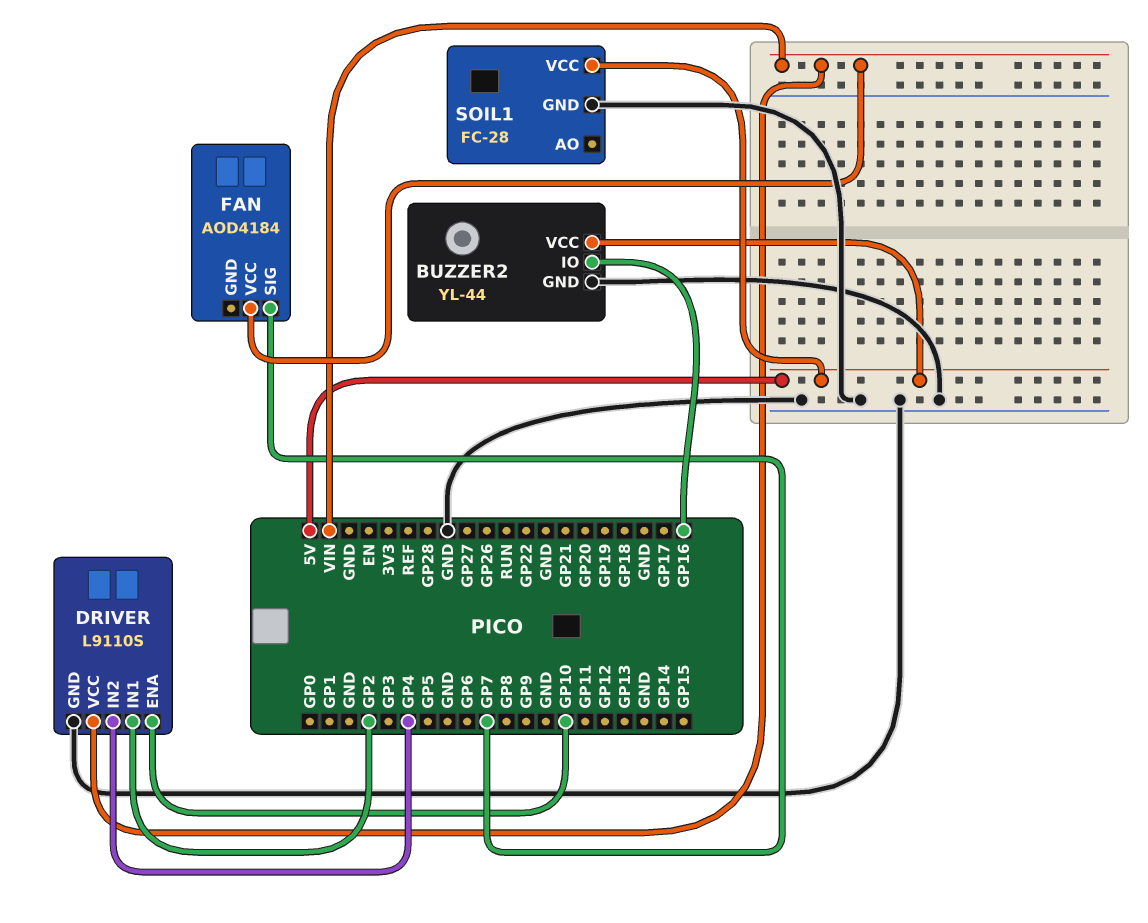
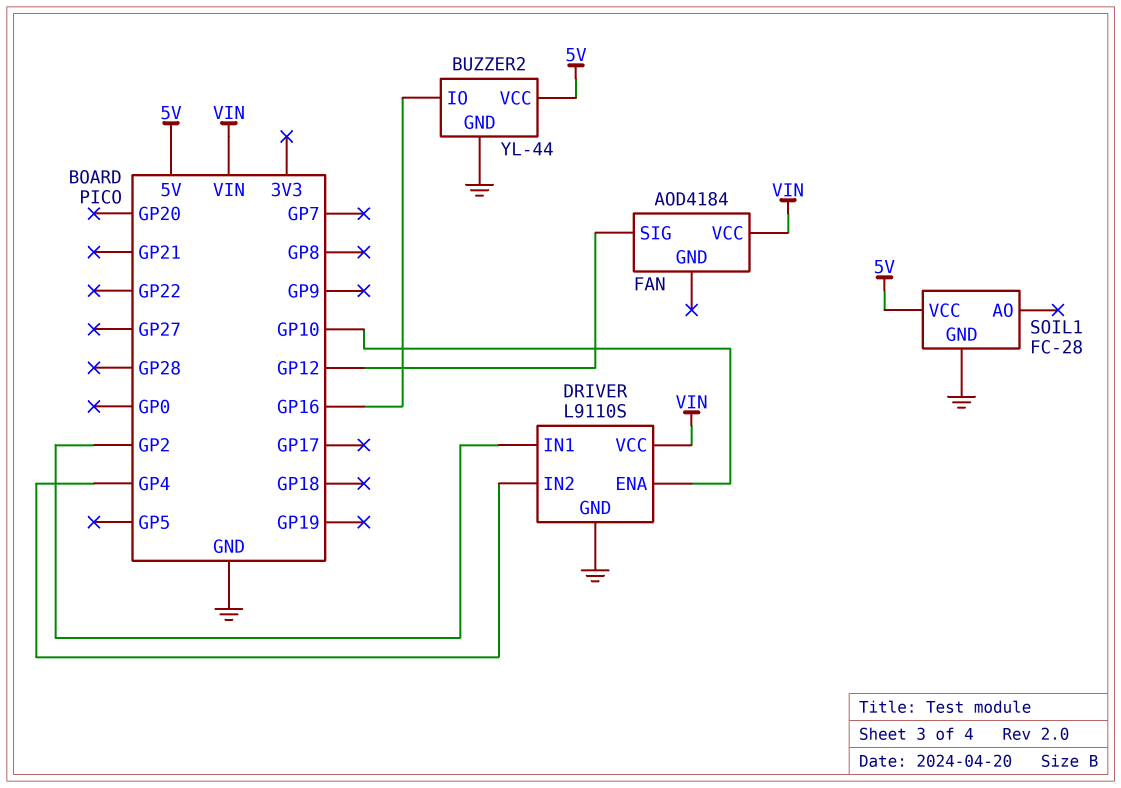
FAN pin SIG: GP7 -> GP12

